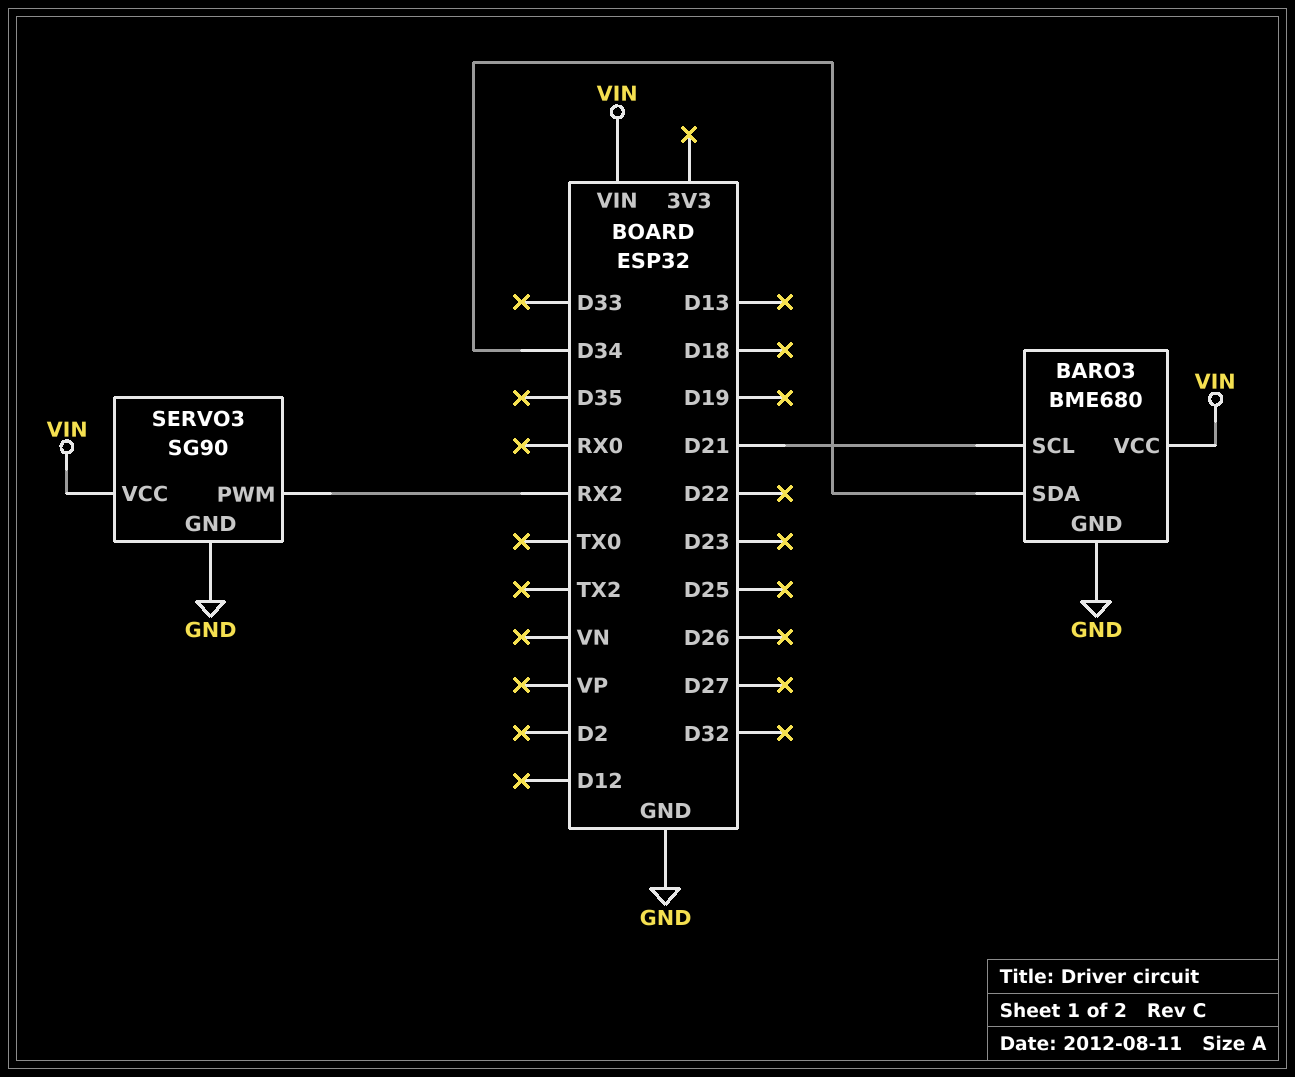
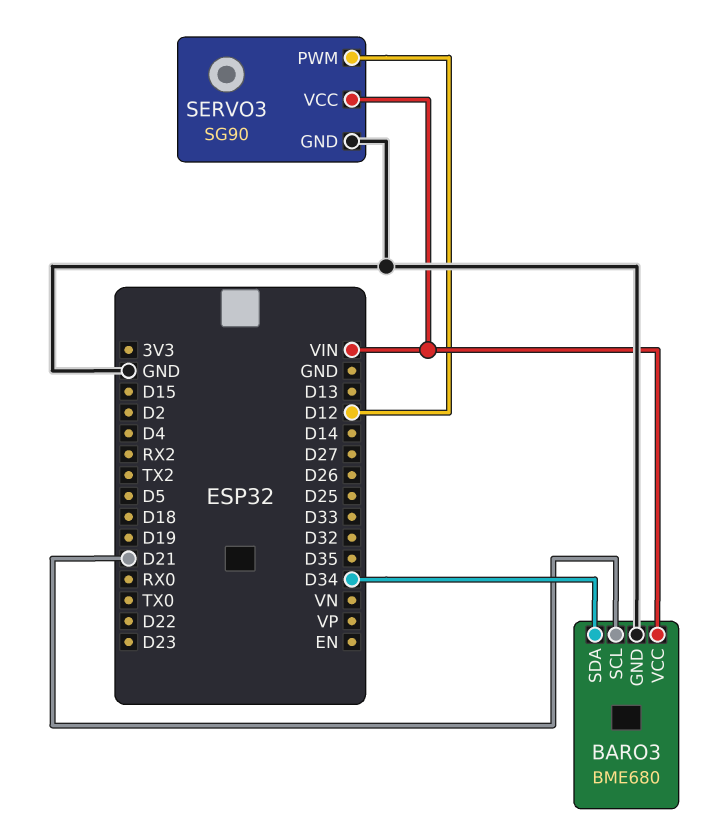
SERVO3 pin PWM: RX2 -> D12

